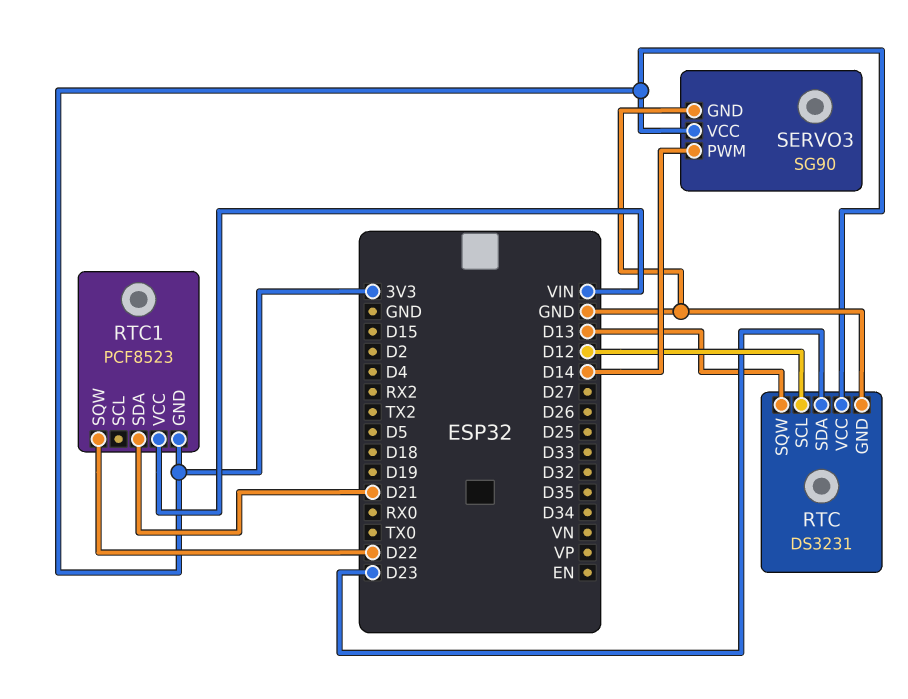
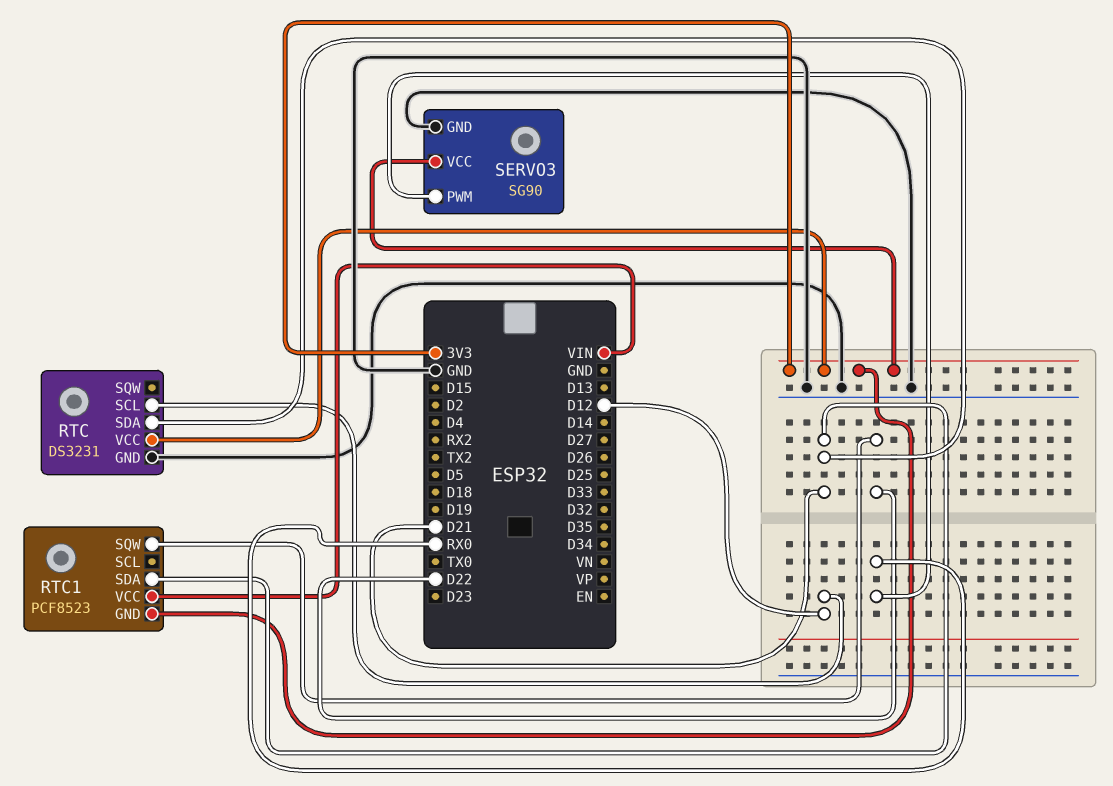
RTC pin SDA: D23 -> D21
RTC pin SQW: D13 -> none
SERVO3 pin PWM: D14 -> RX0

